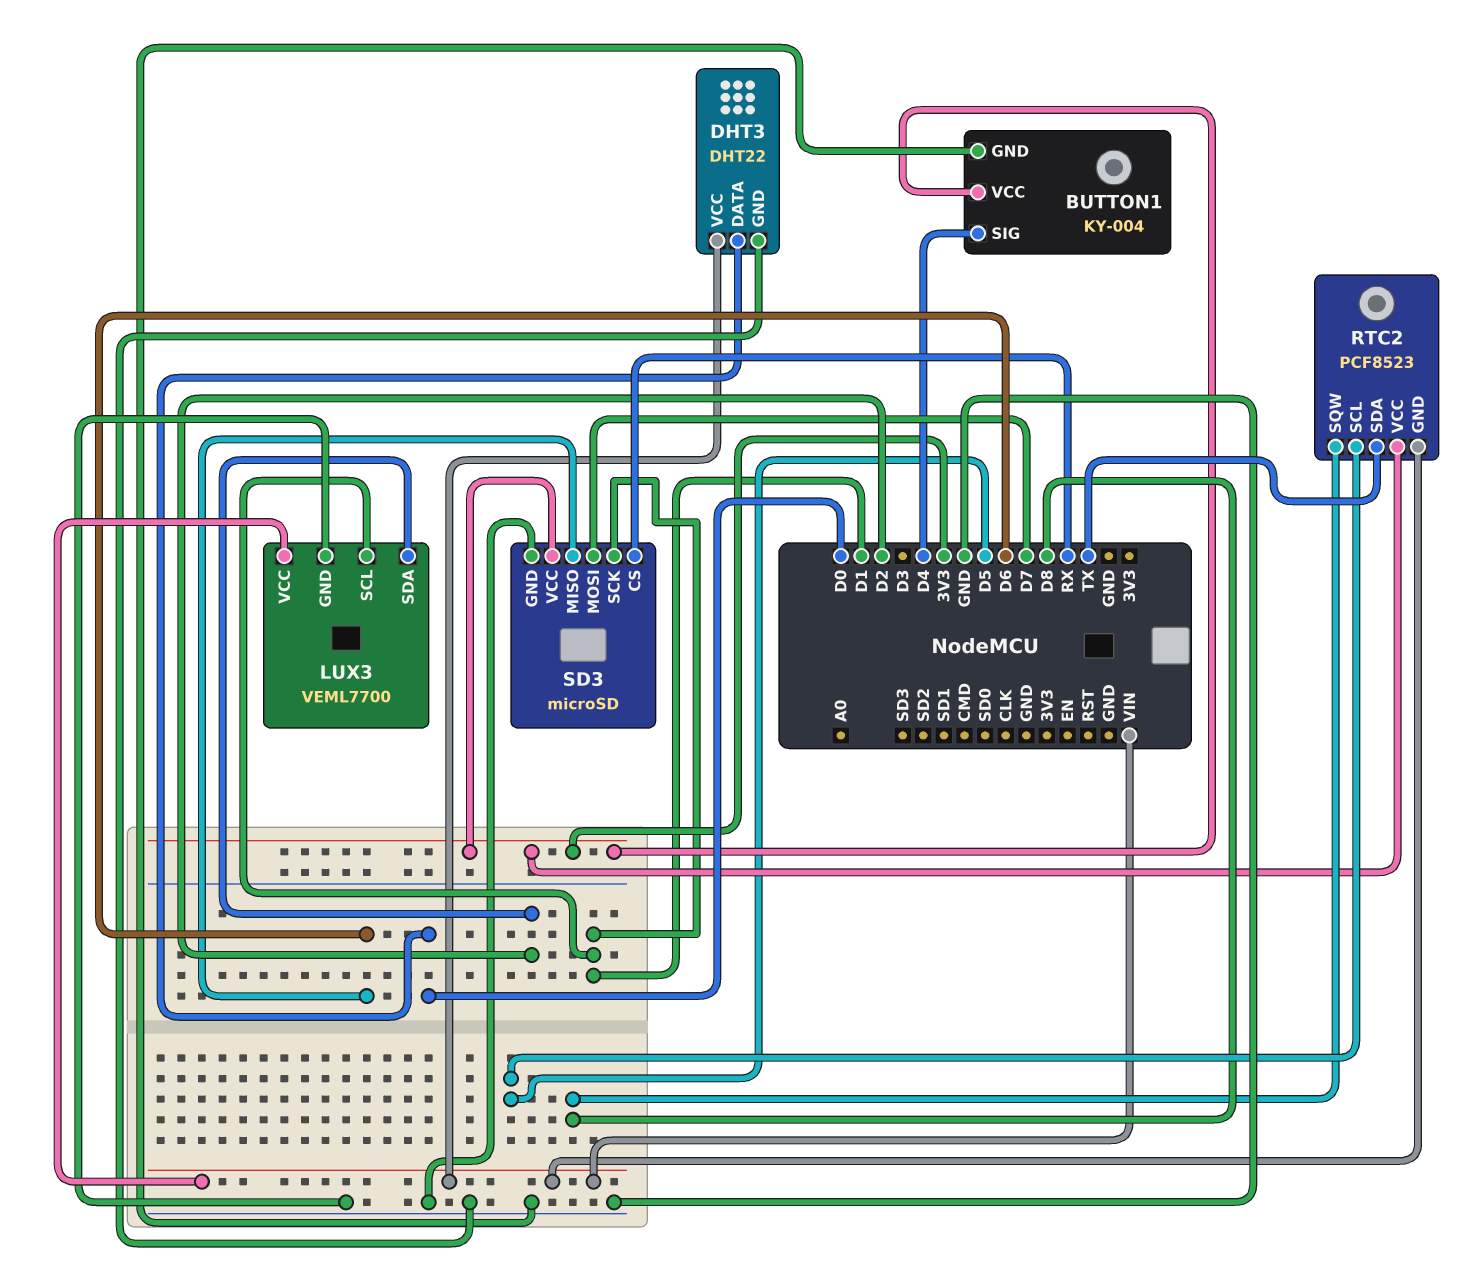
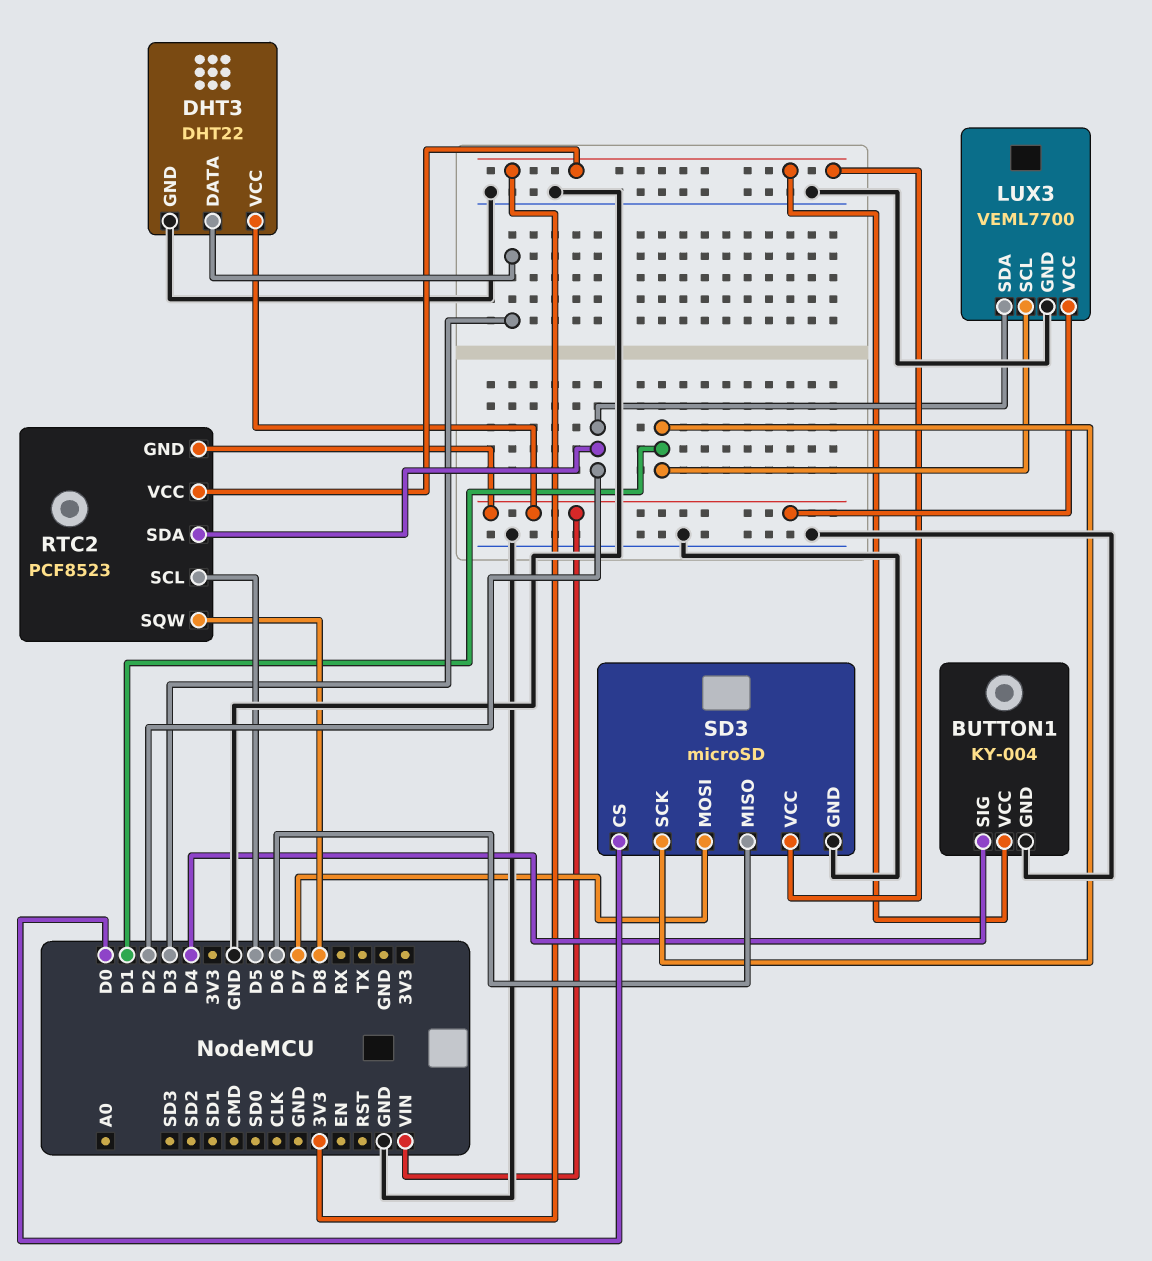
DHT3 pin DATA: D0 -> D3
RTC2 pin SDA: TX -> D2
SD3 pin CS: RX -> D0

